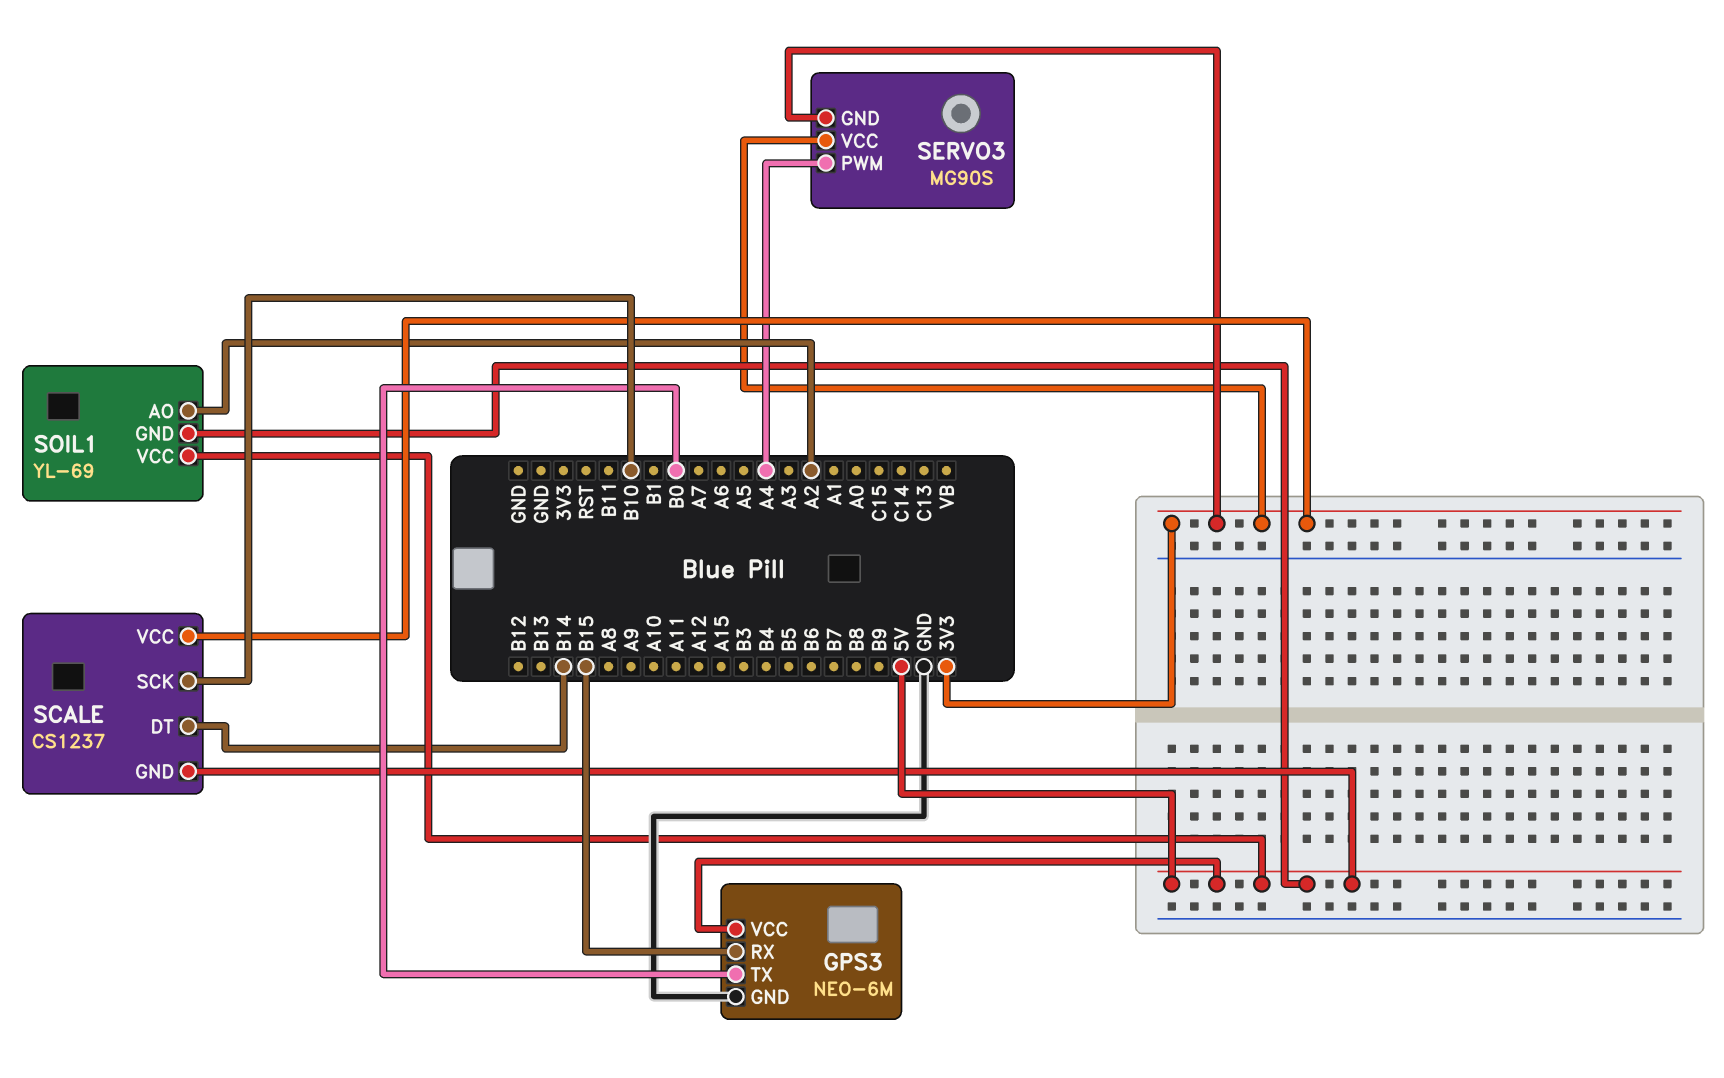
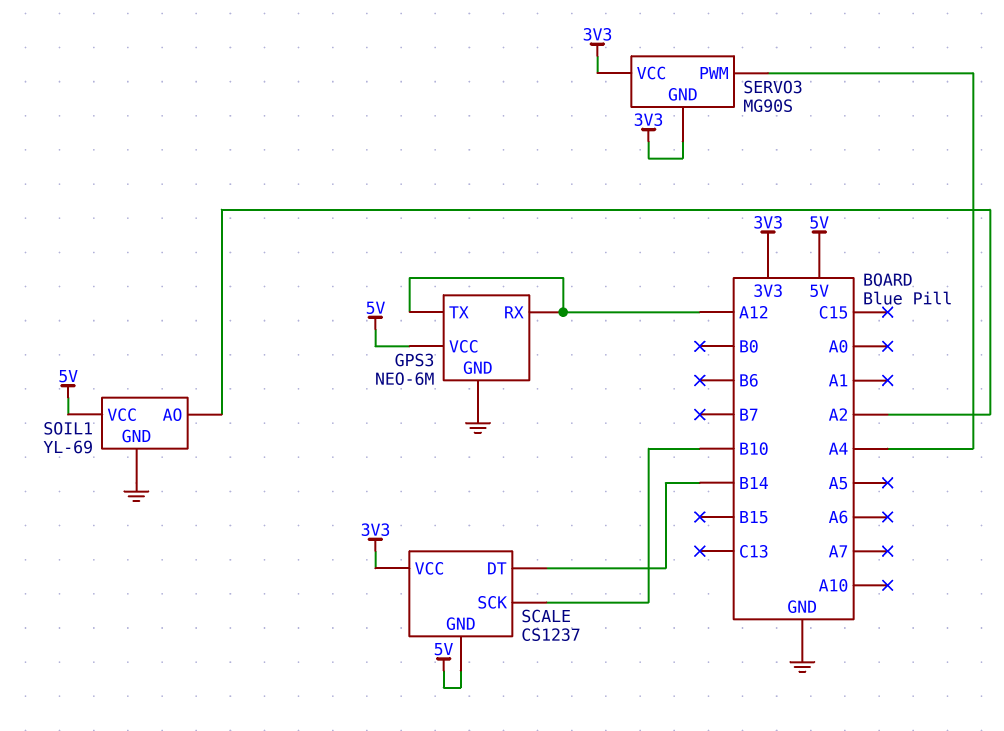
GPS3 pin RX: B15 -> A12
GPS3 pin TX: B0 -> A12
SOIL1 pin GND: 5V -> GND

